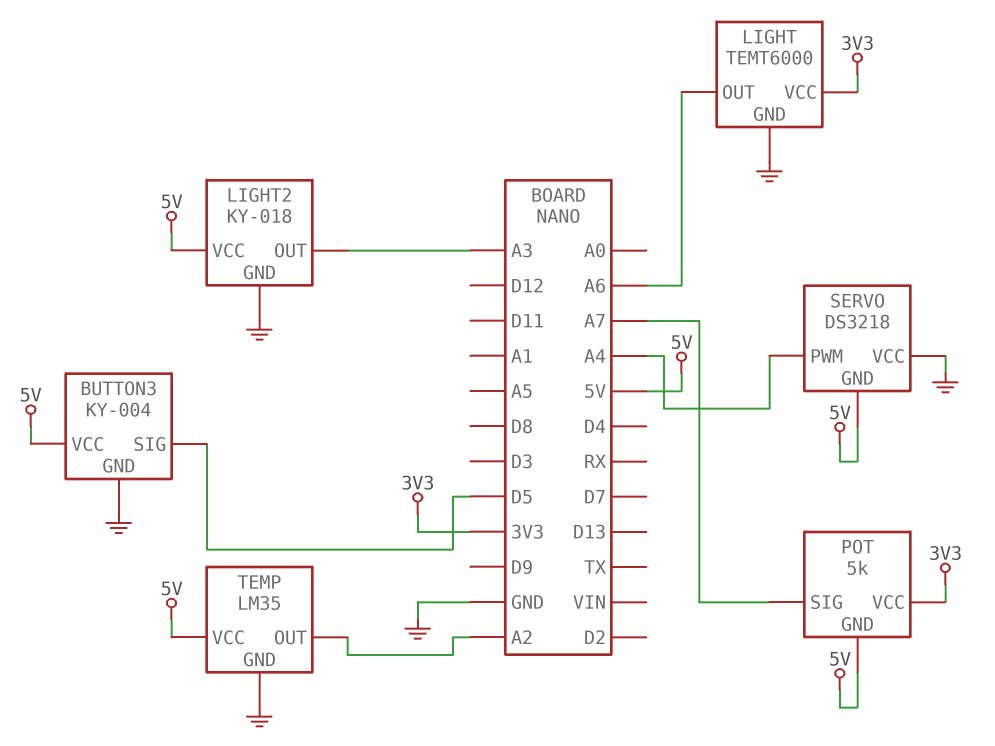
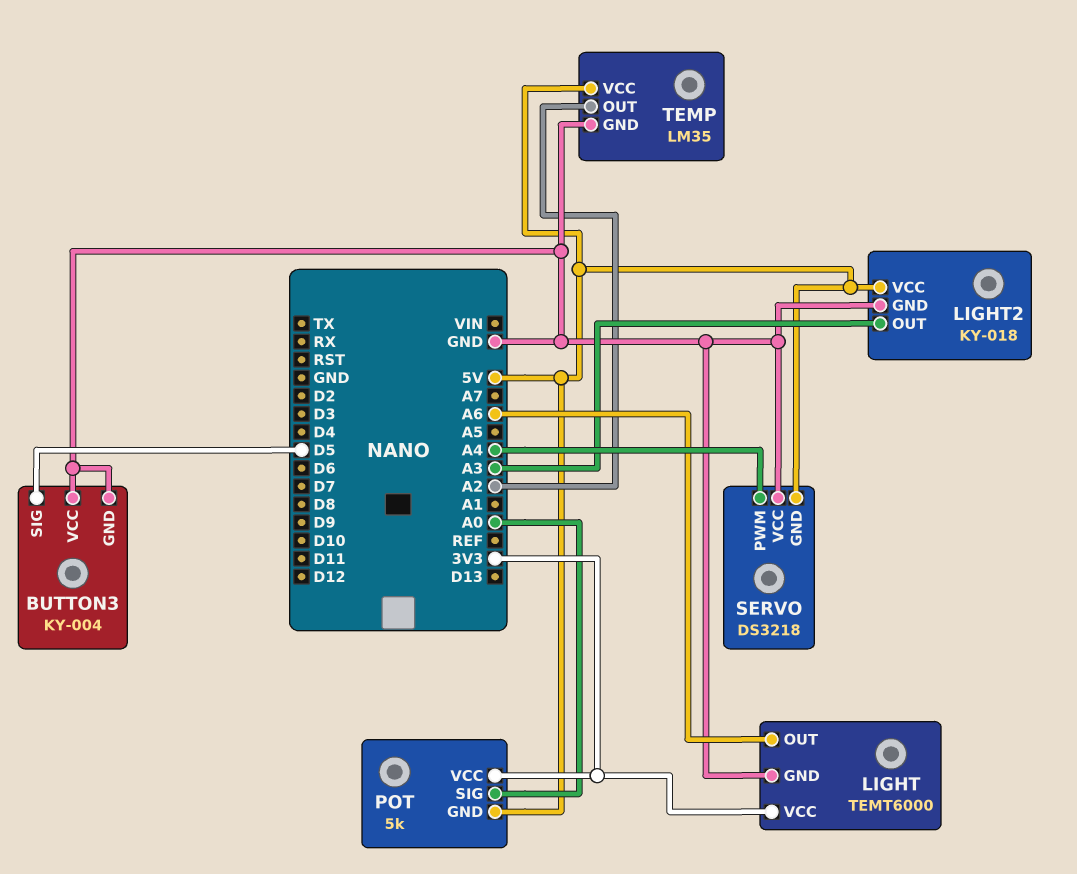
BUTTON3 pin VCC: 5V -> GND
POT pin SIG: A7 -> A0

